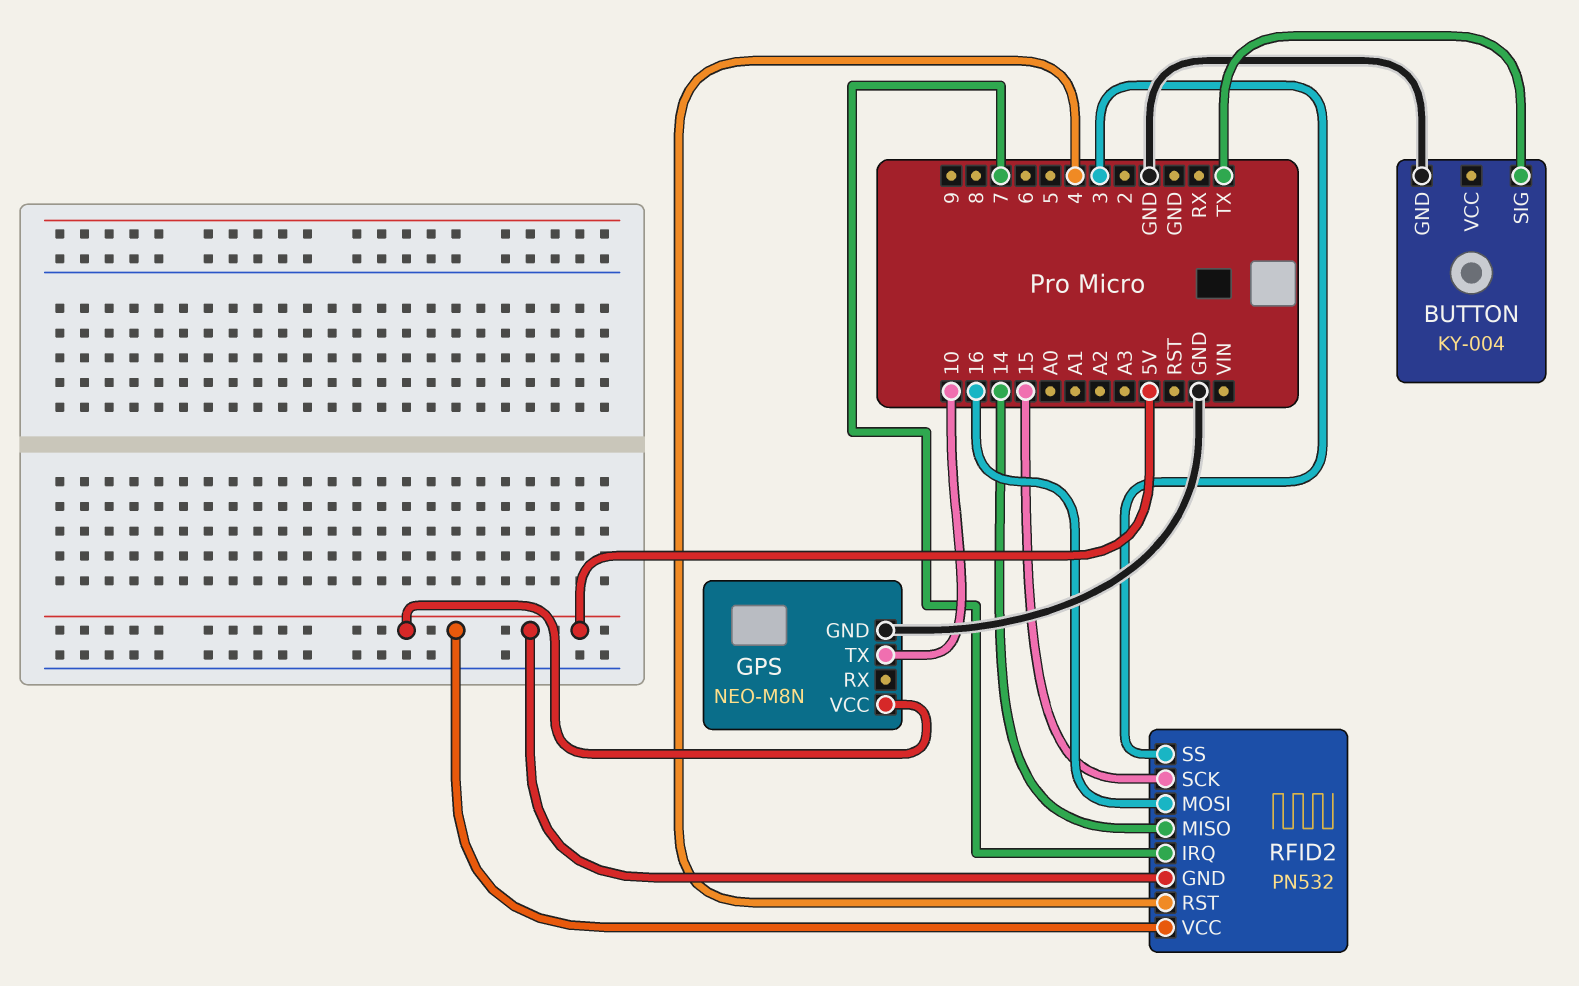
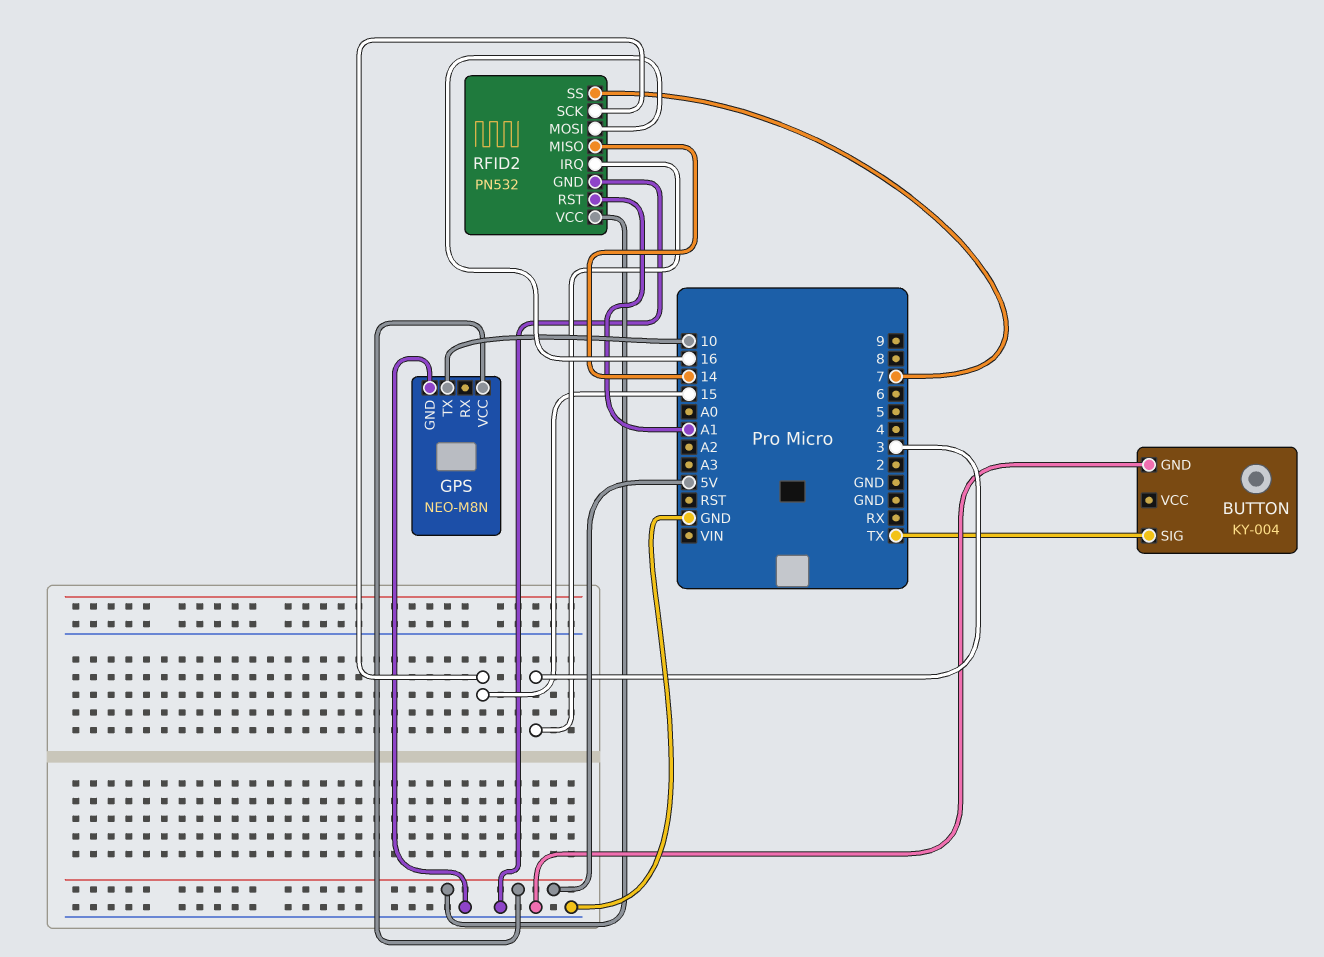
RFID2 pin GND: 5V -> GND
RFID2 pin IRQ: 7 -> 3
RFID2 pin RST: 4 -> A1
RFID2 pin SS: 3 -> 7

